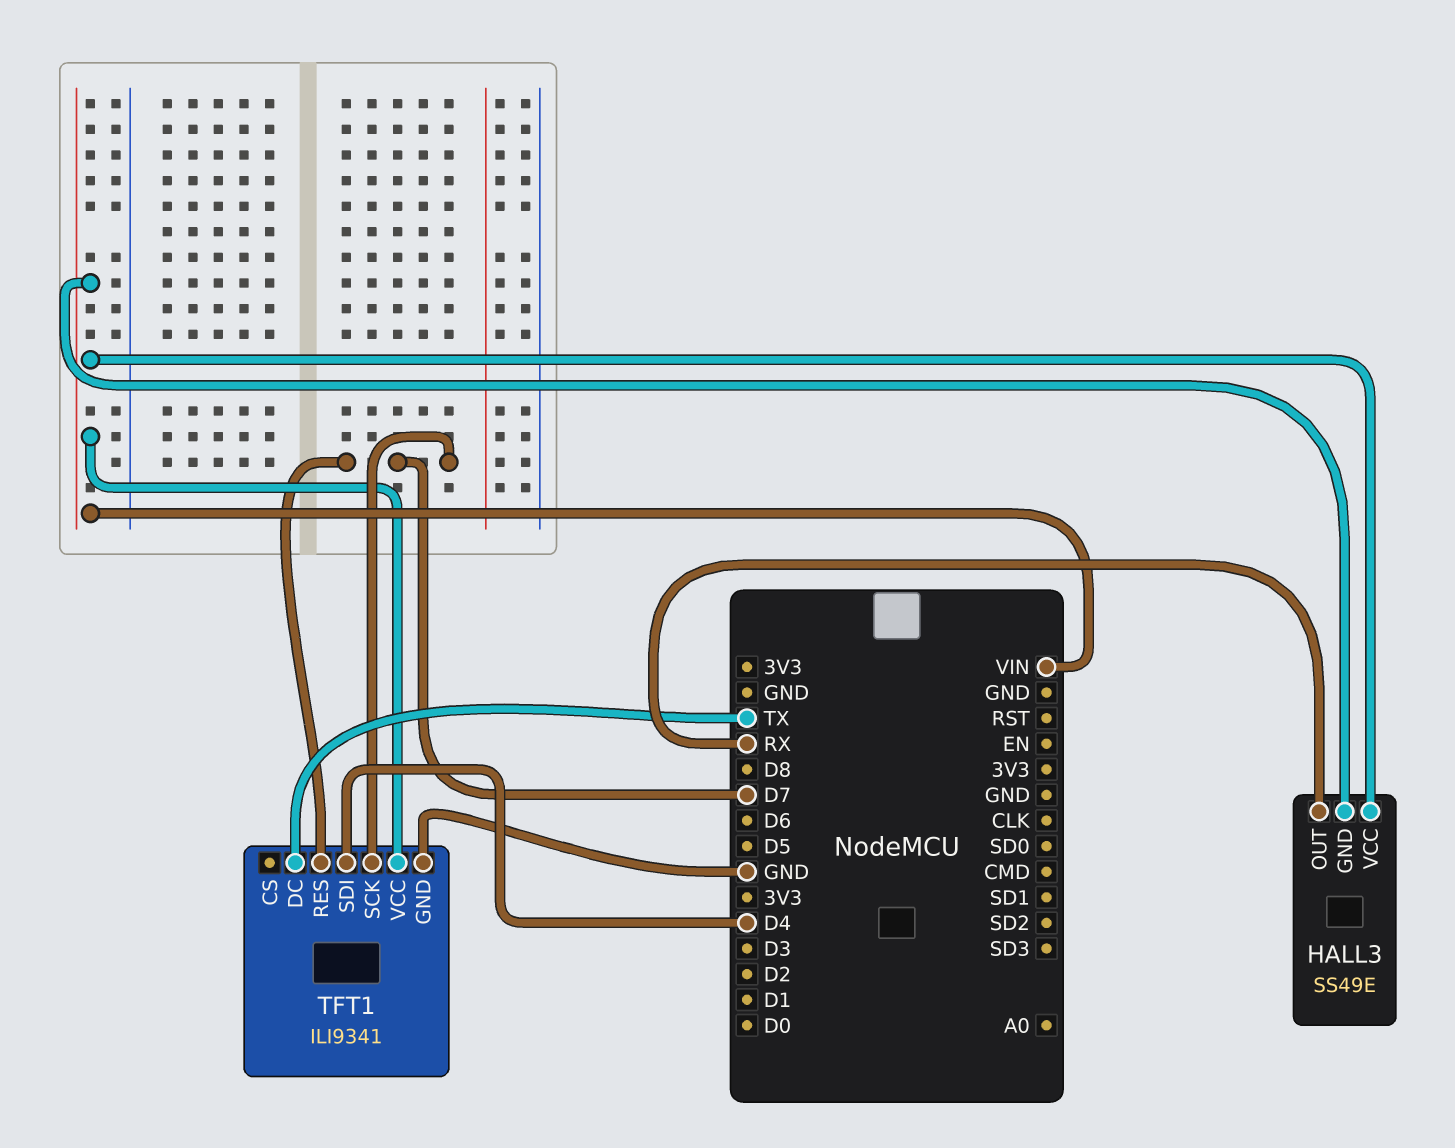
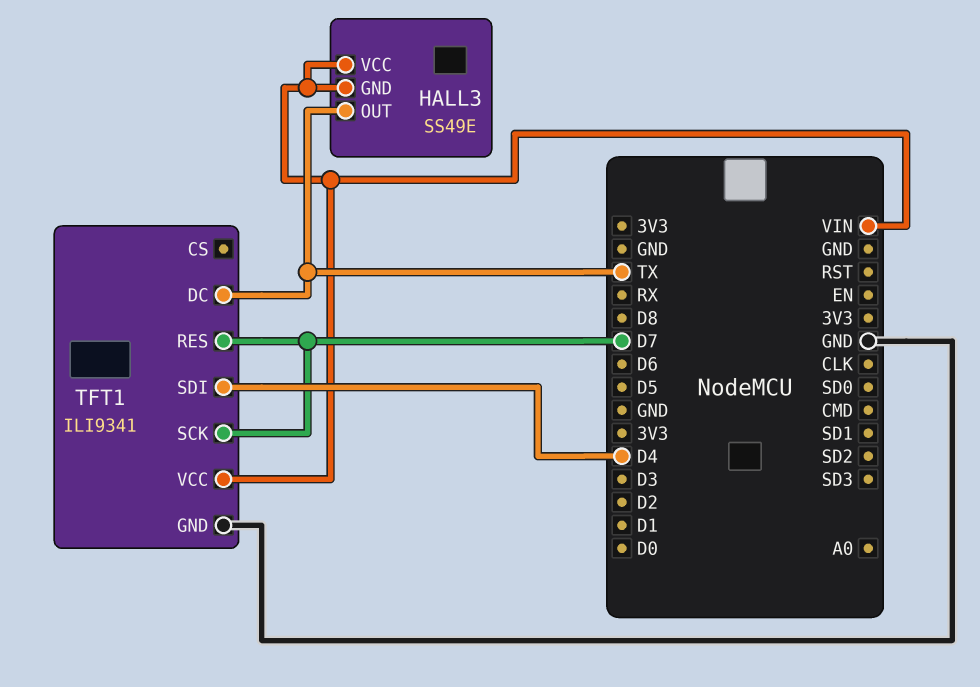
HALL3 pin OUT: RX -> TX

